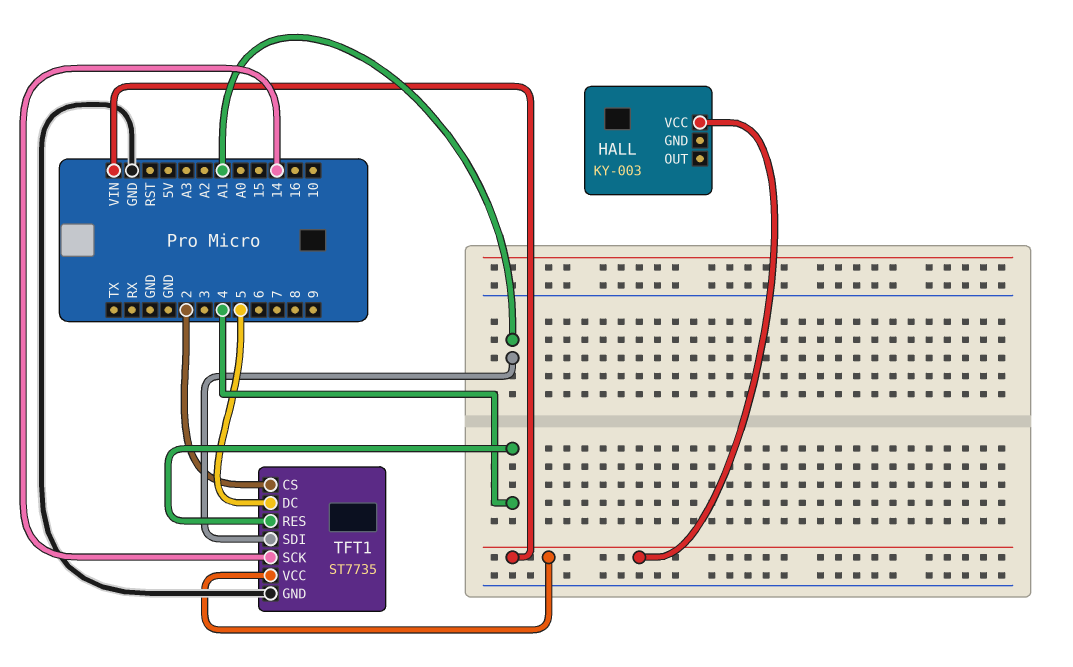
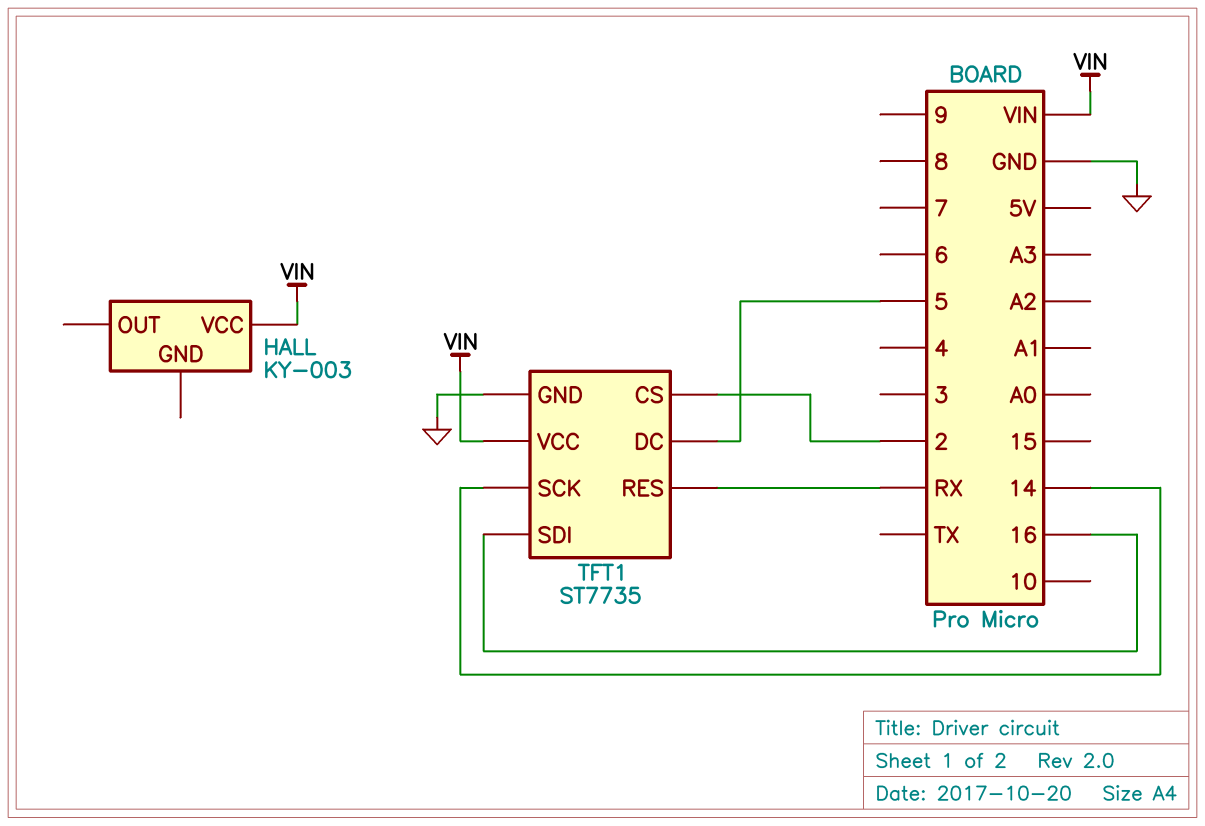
TFT1 pin RES: 4 -> RX
TFT1 pin SDI: A1 -> 16

